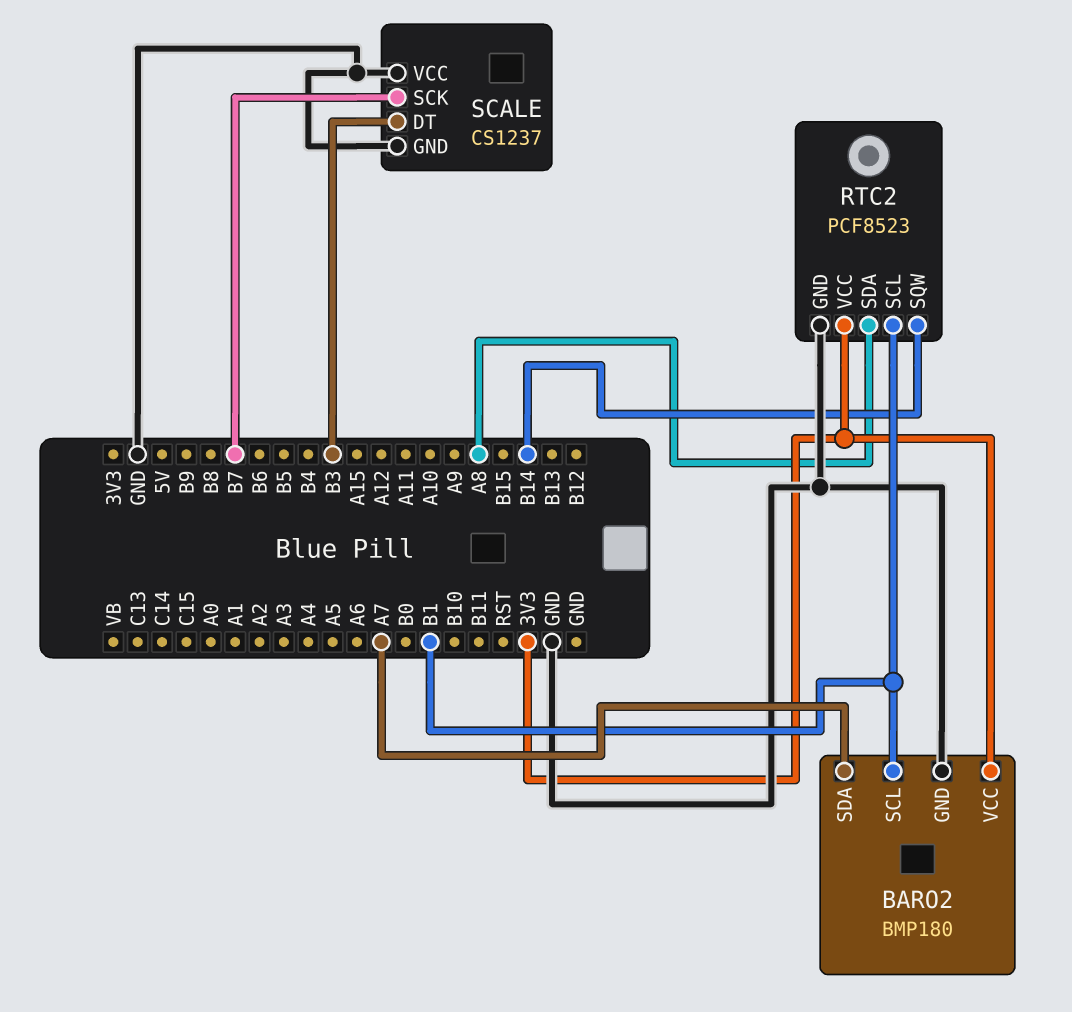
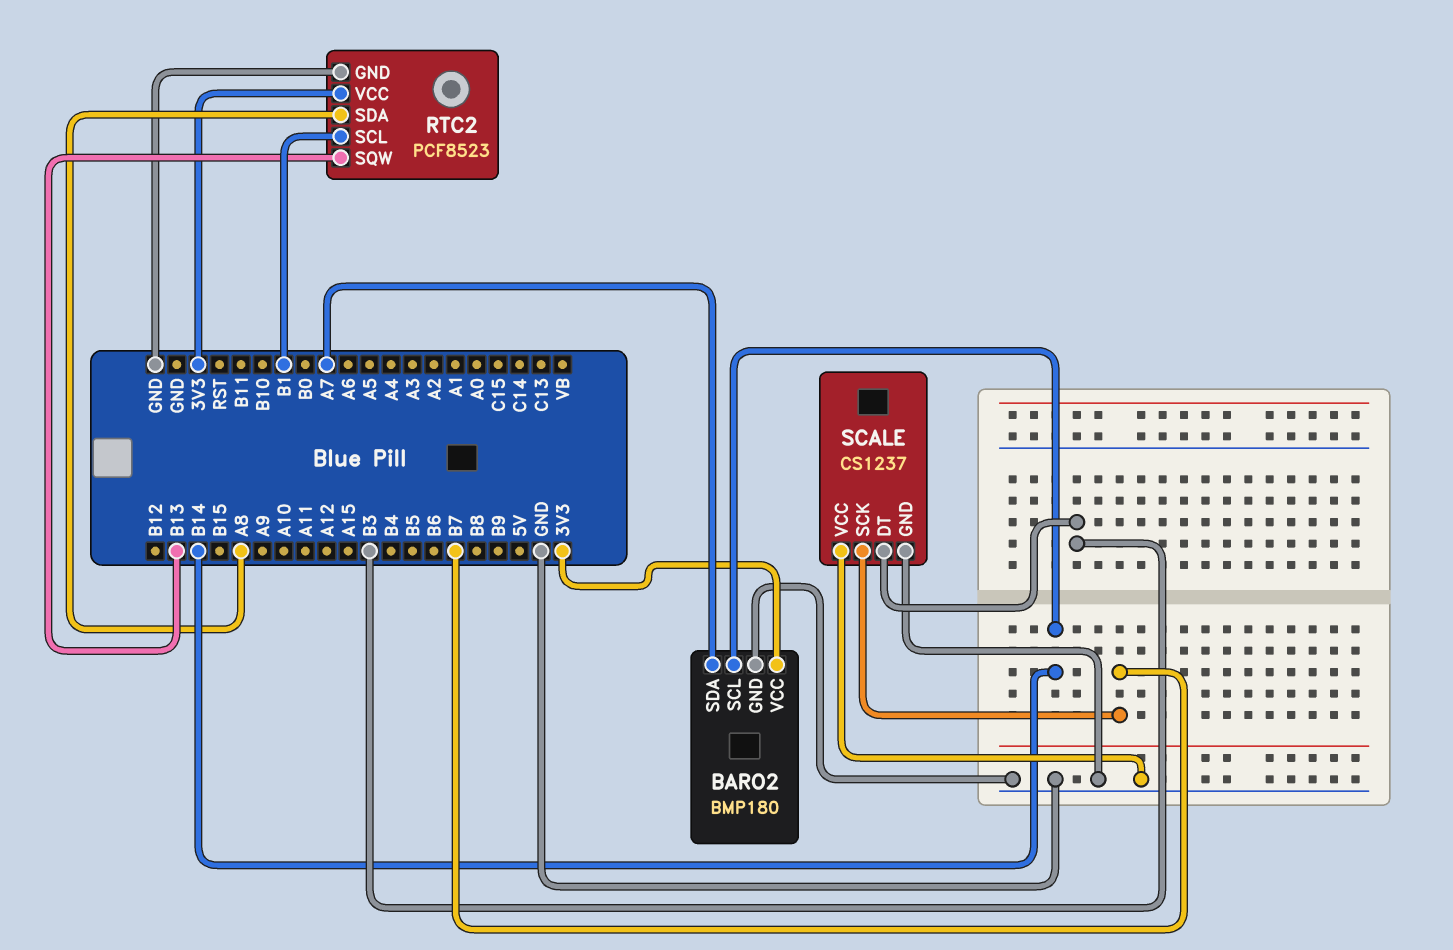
BARO2 pin SCL: B1 -> B14
RTC2 pin SQW: B14 -> B13

